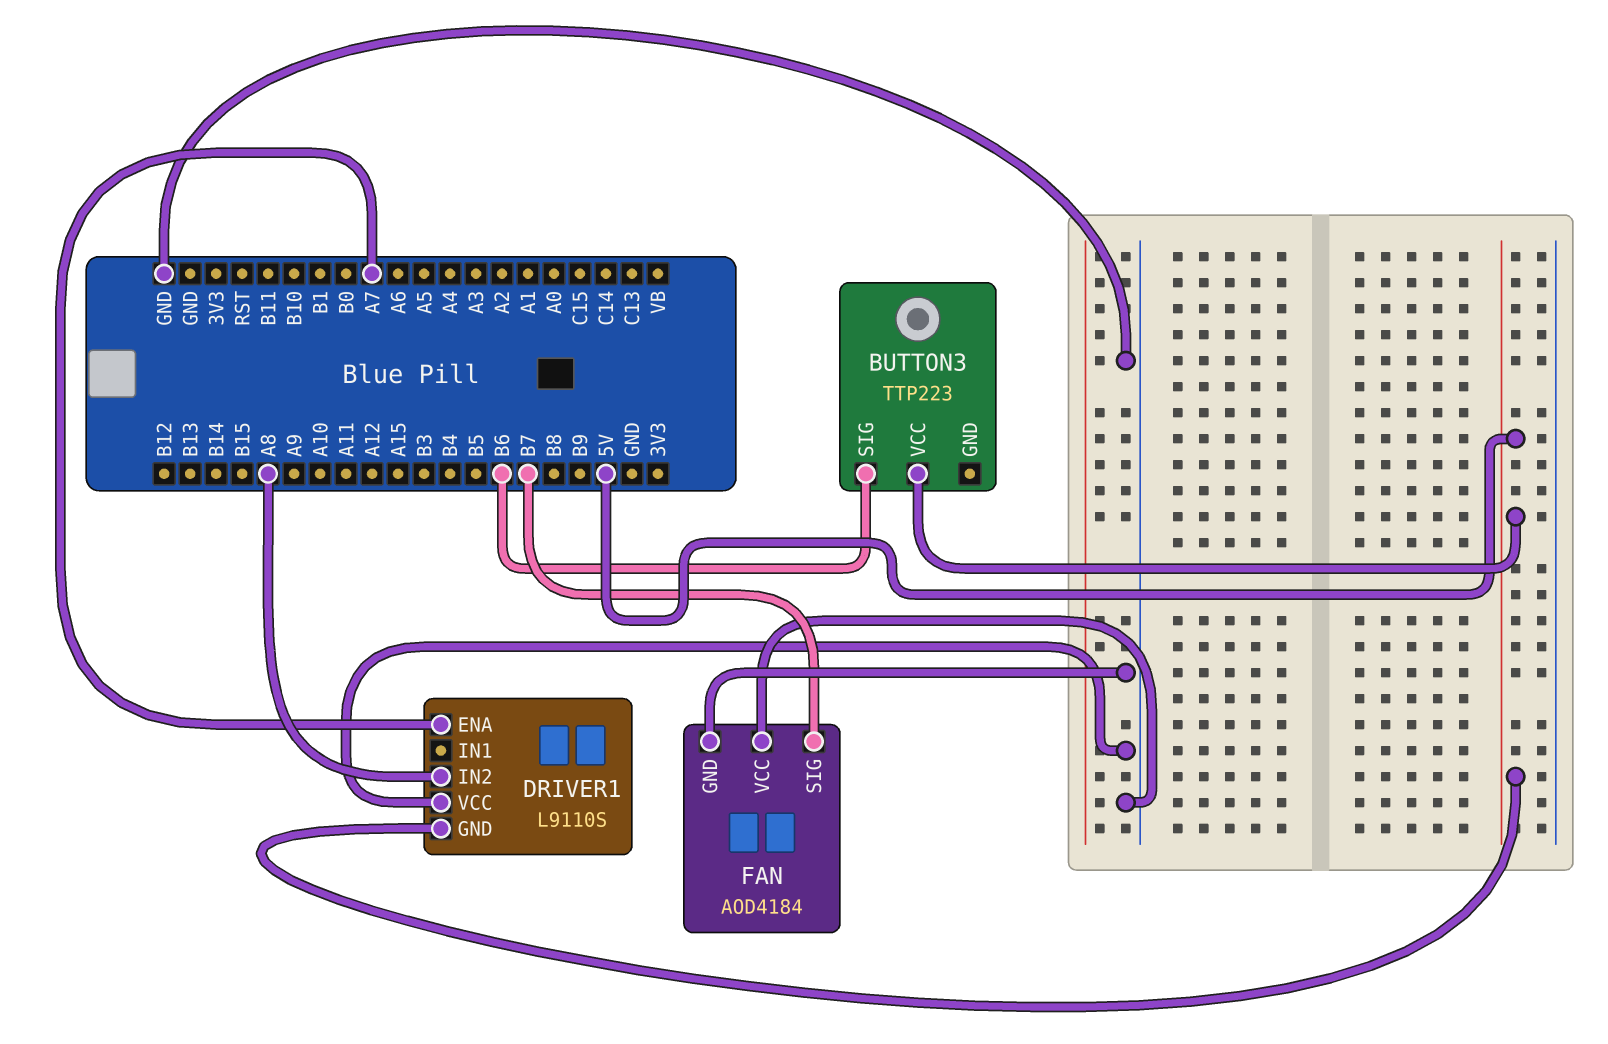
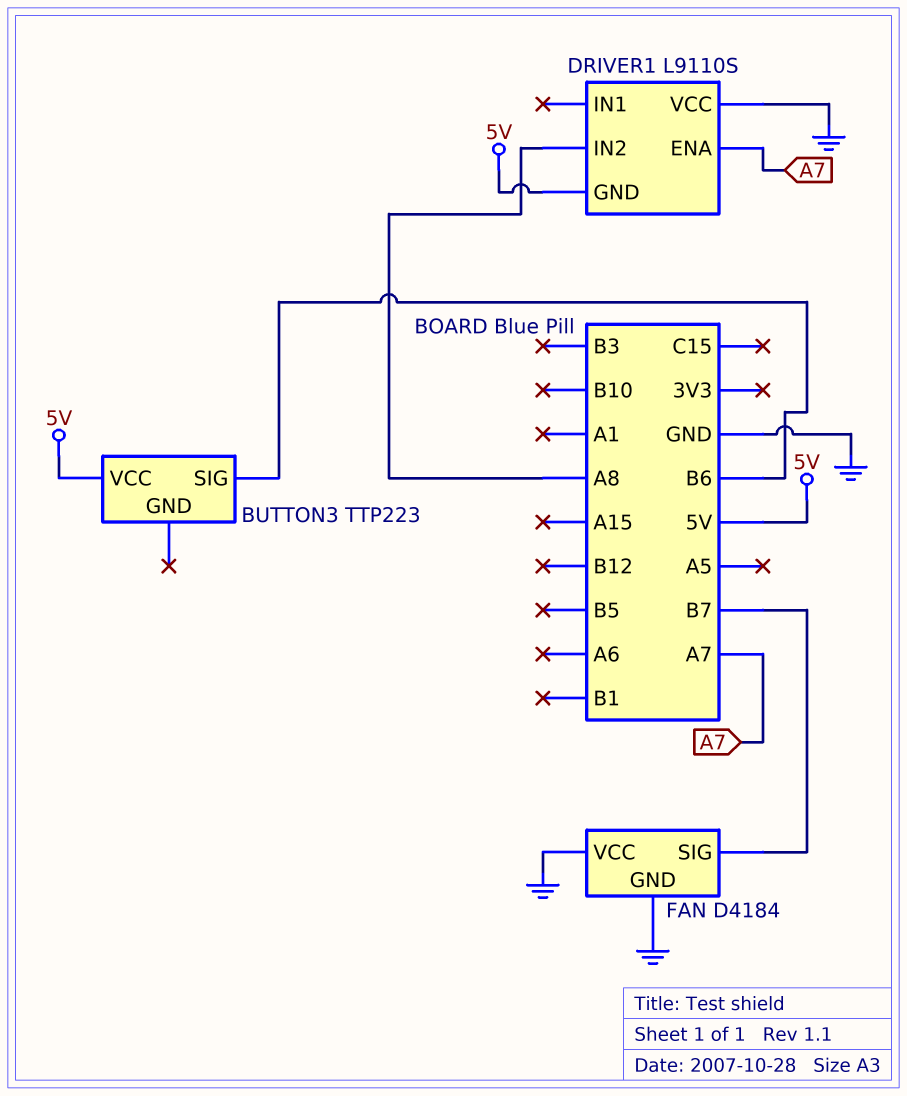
FAN: AOD4184 -> D4184

